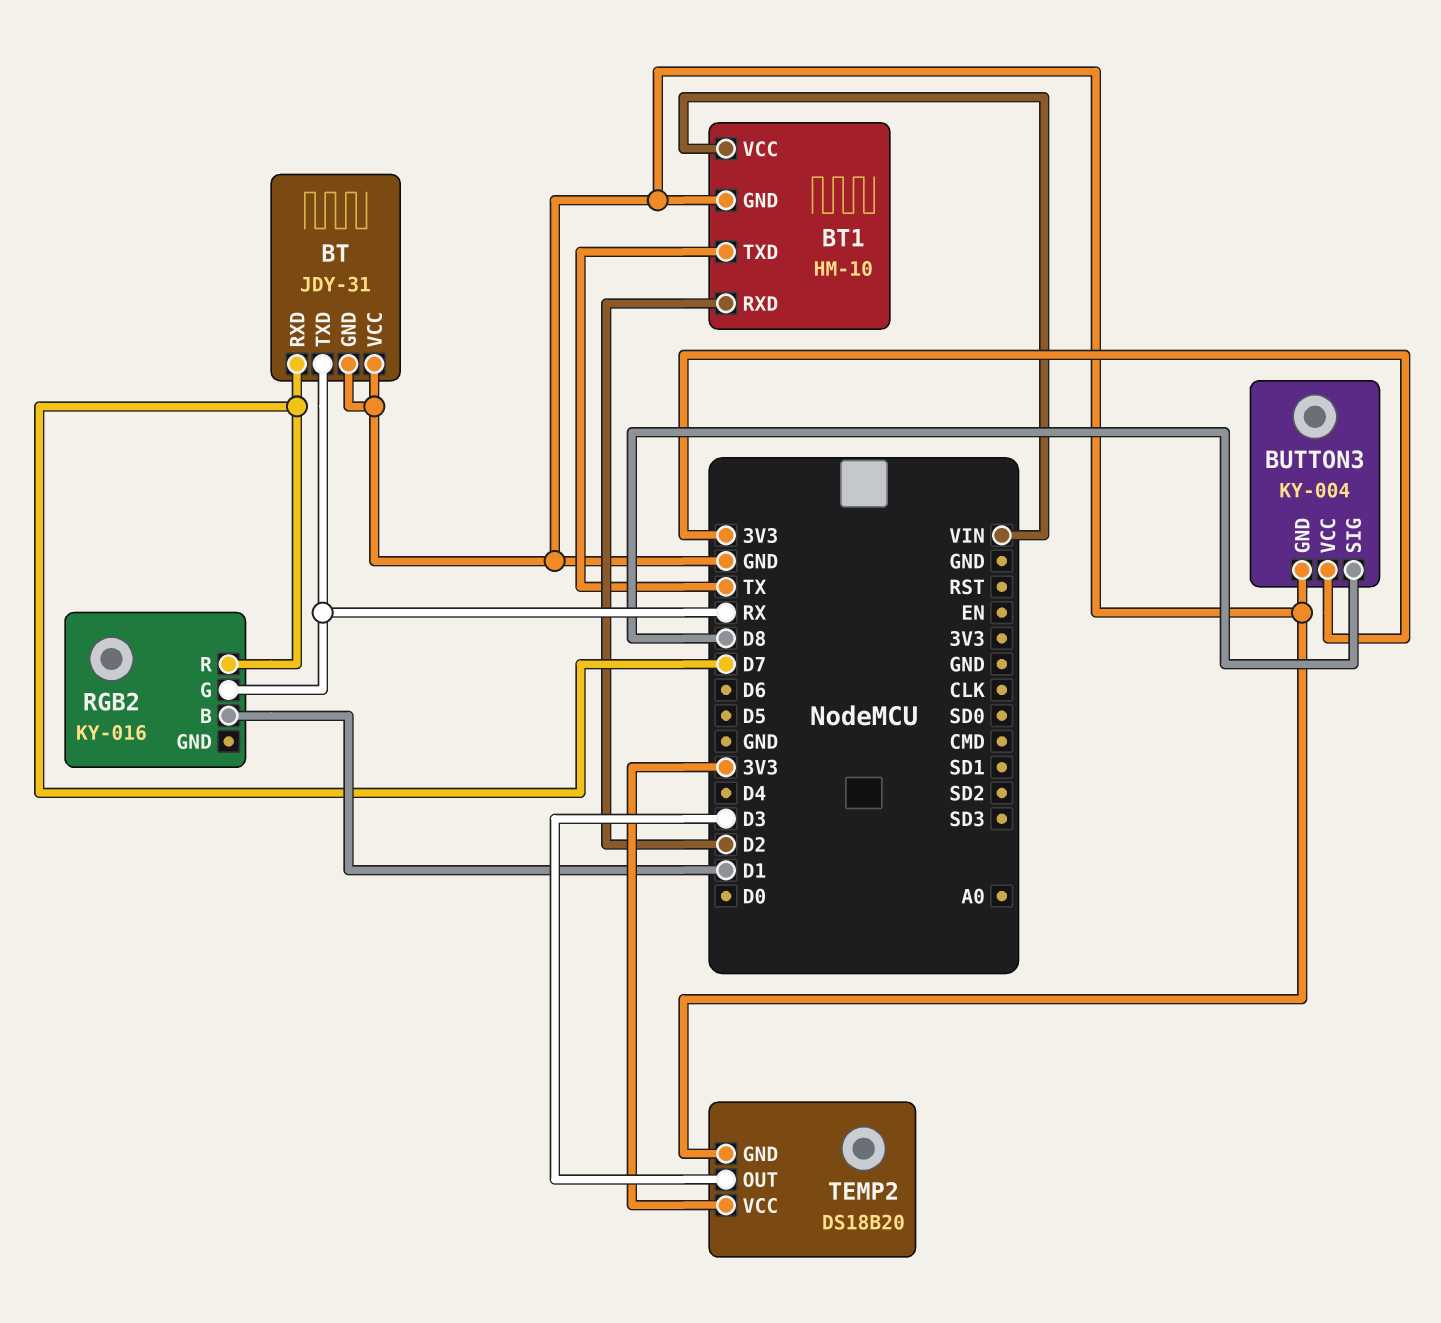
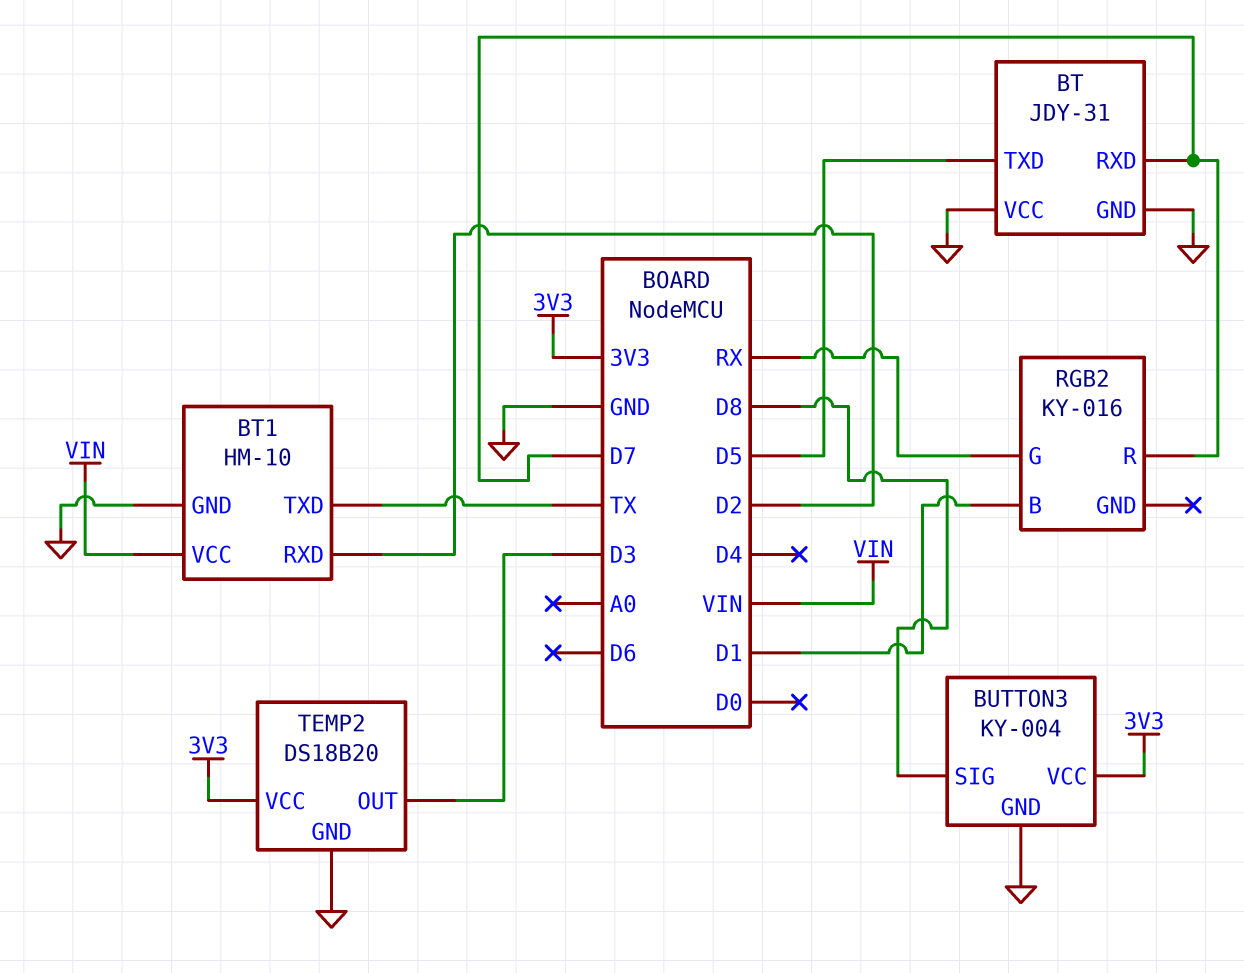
BT pin TXD: RX -> D5

